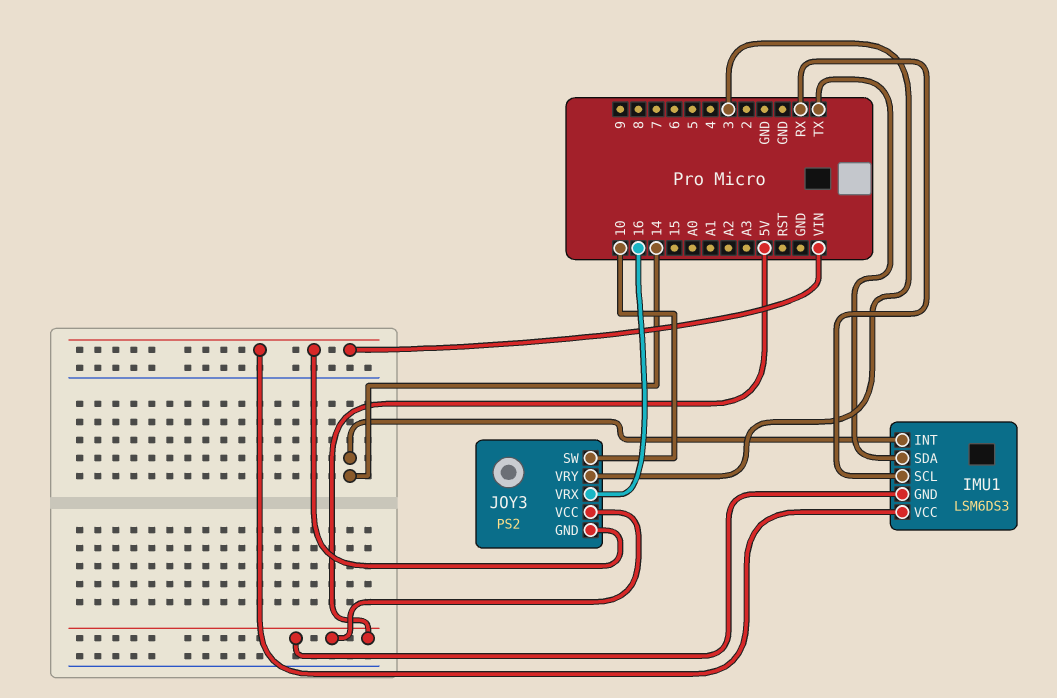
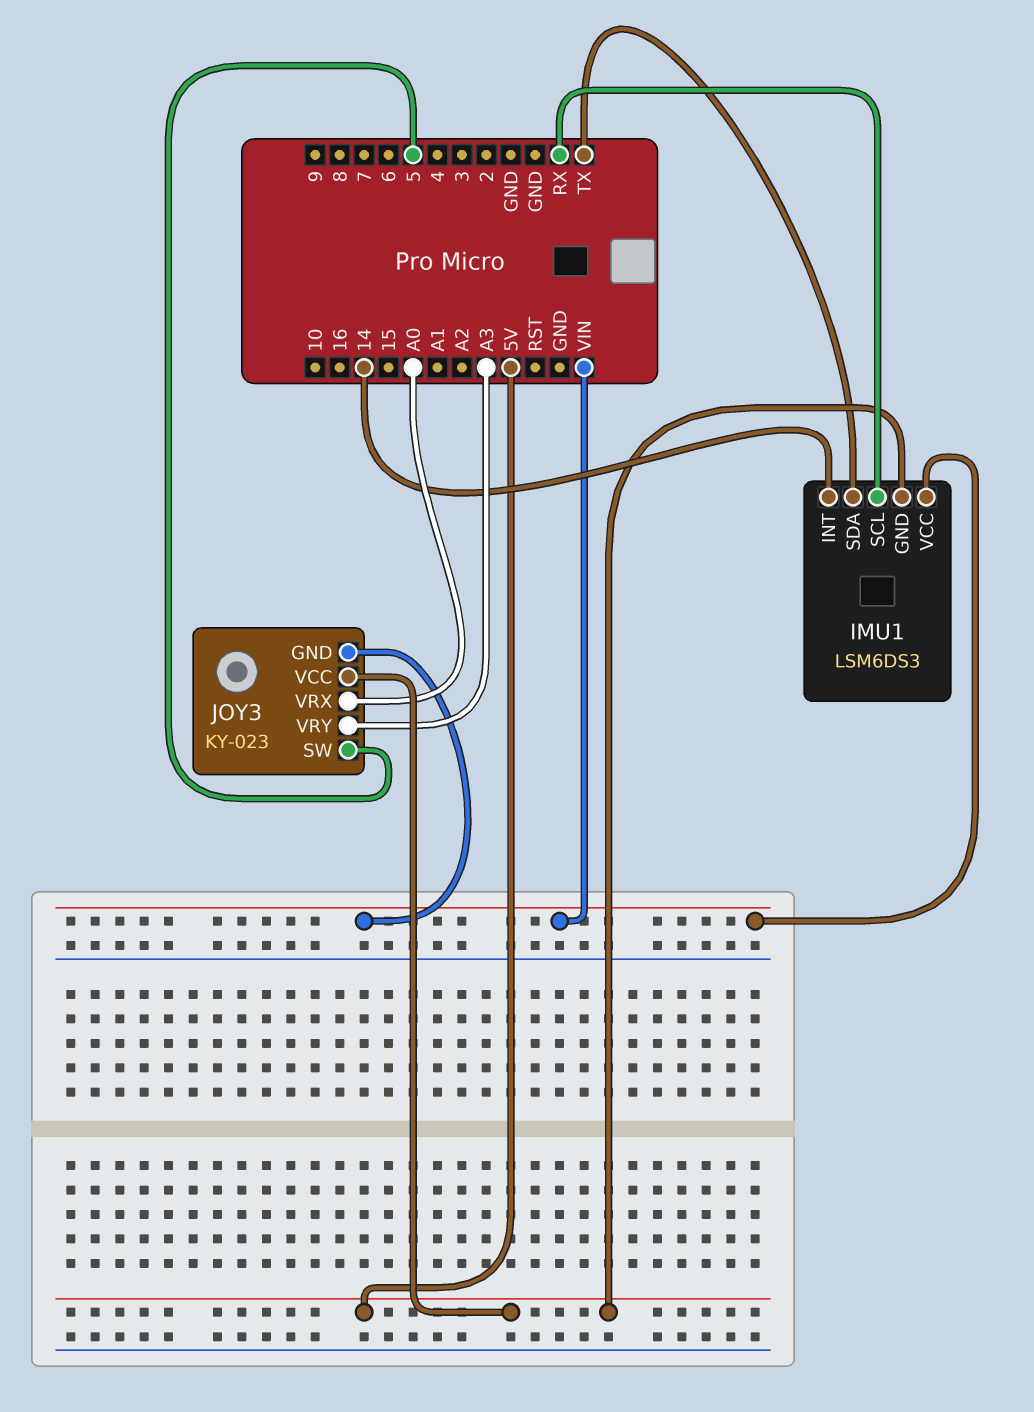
JOY3: PS2 -> KY-023
JOY3 pin SW: 10 -> 5
JOY3 pin VRX: 16 -> A0
JOY3 pin VRY: 3 -> A3

